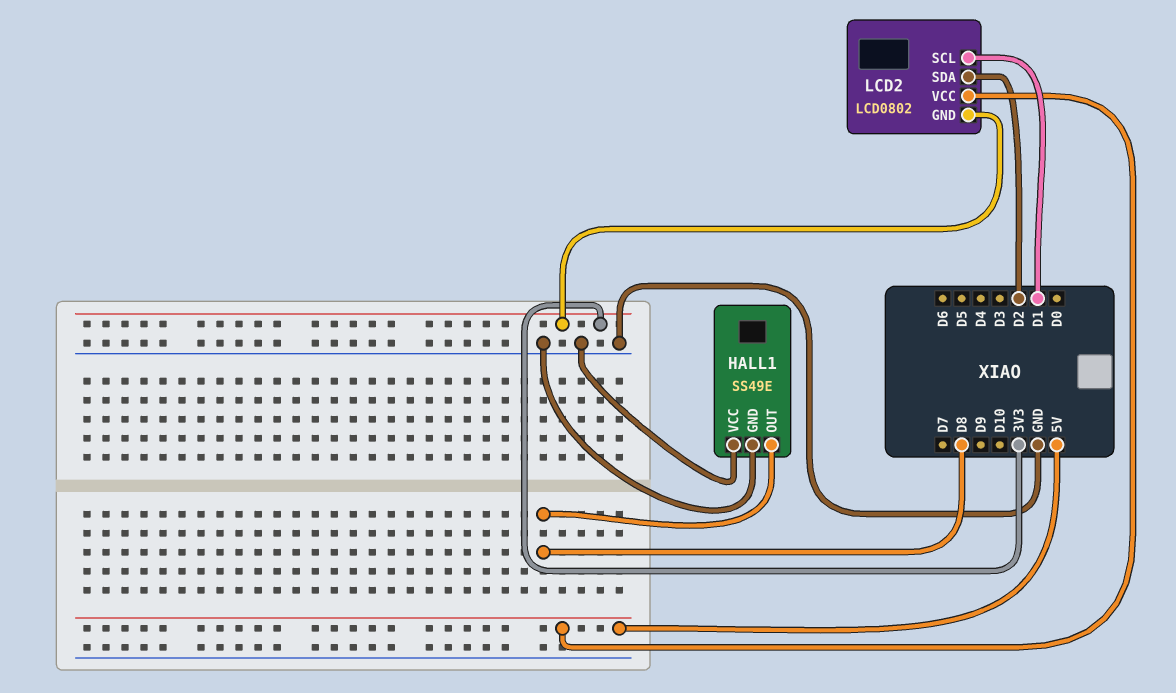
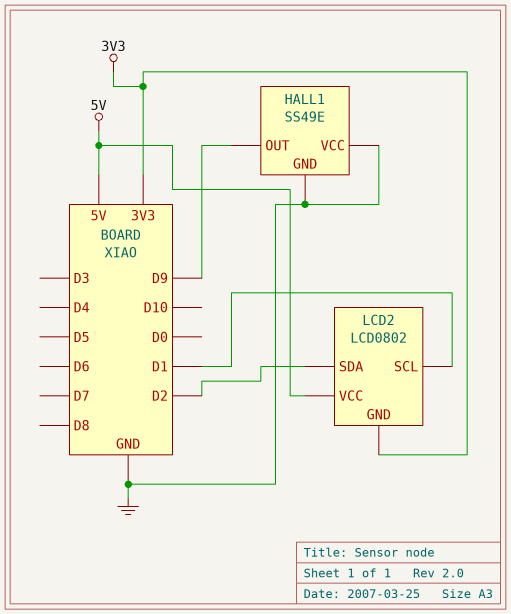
HALL1 pin OUT: D8 -> D9

